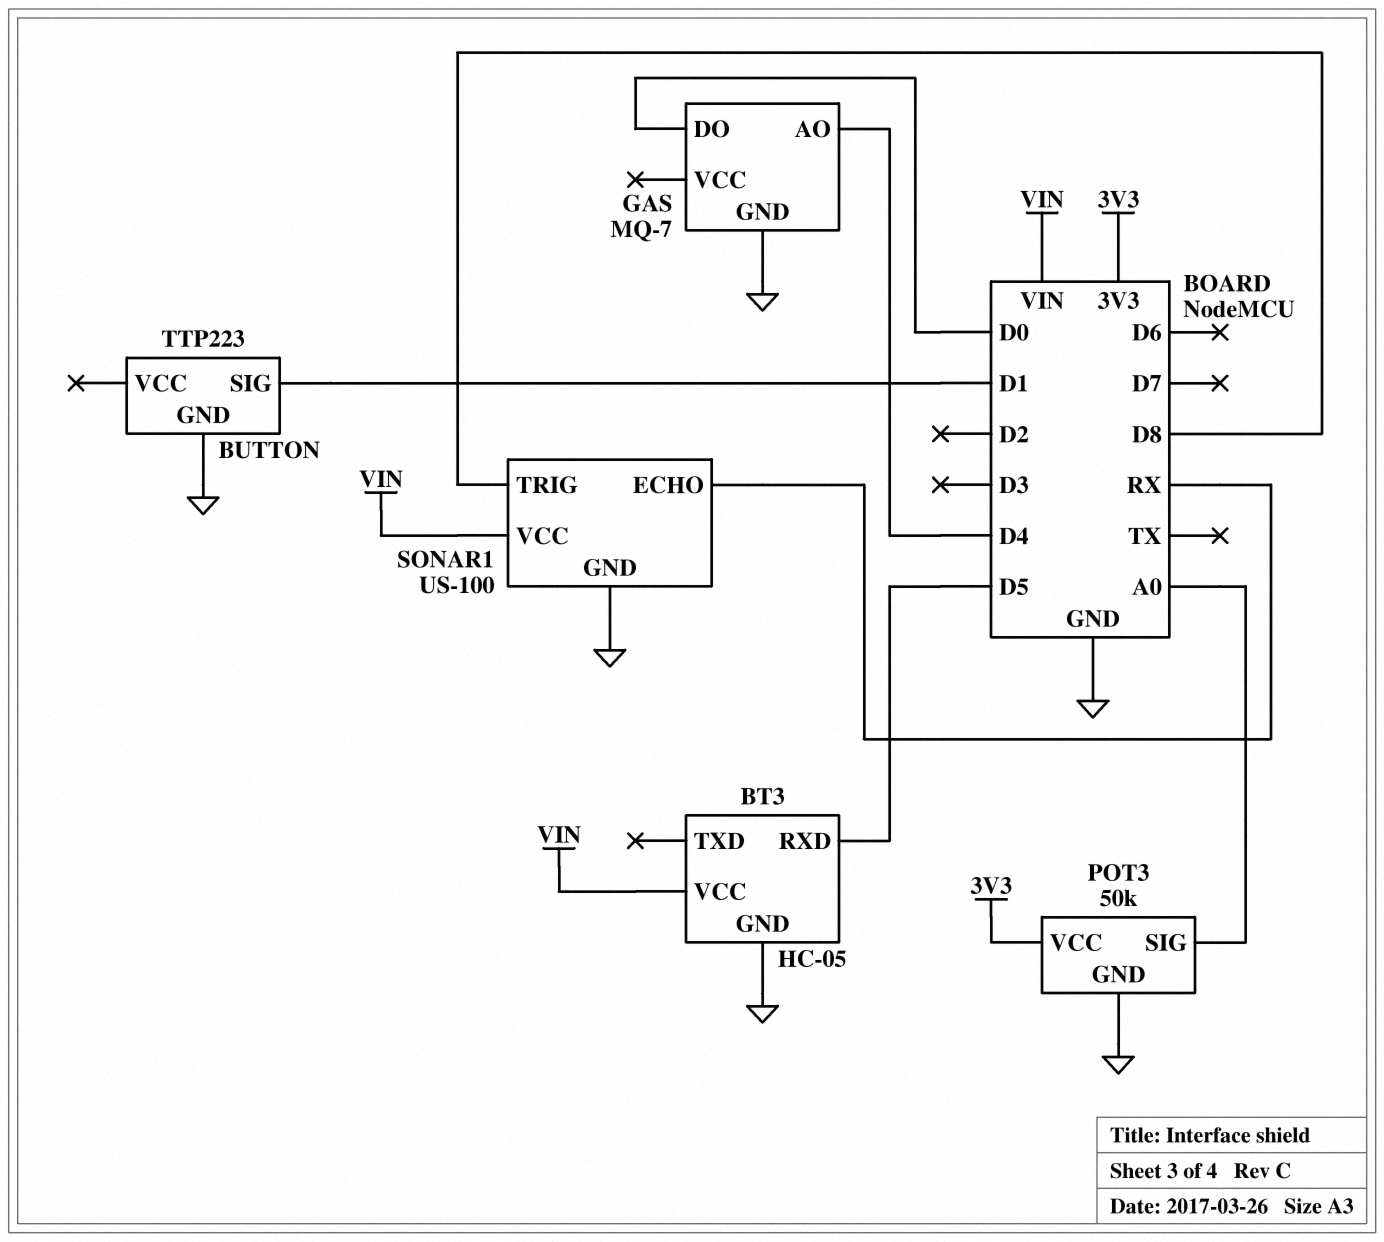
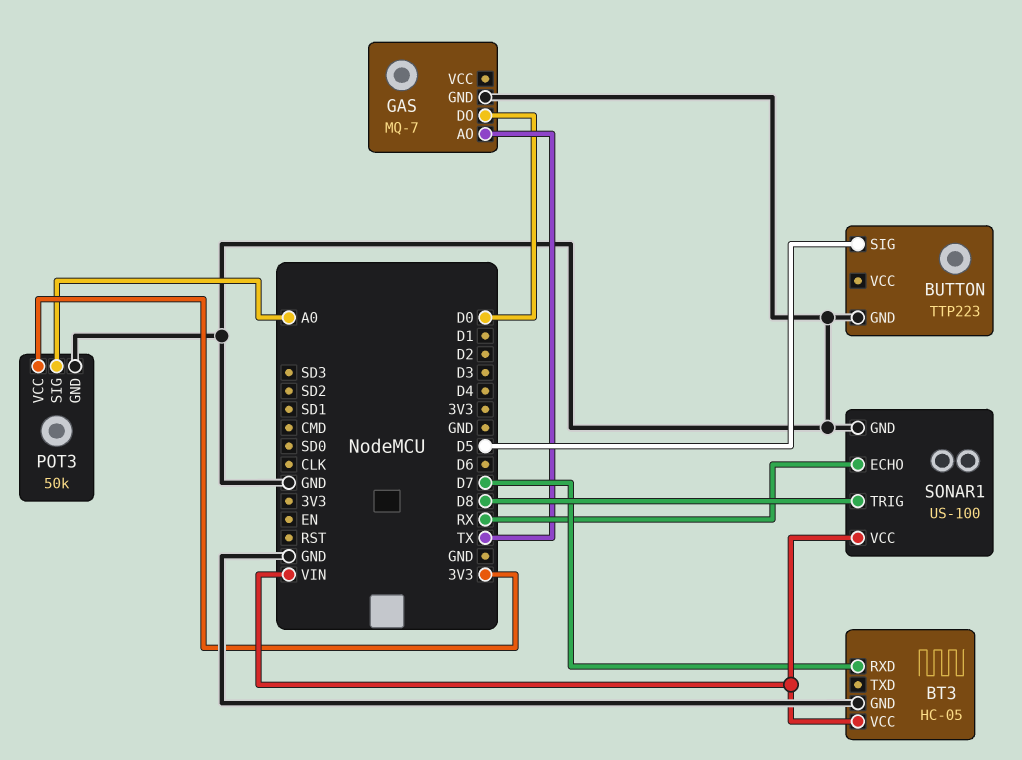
BT3 pin RXD: D5 -> D7
BUTTON pin SIG: D1 -> D5
GAS pin AO: D4 -> TX

